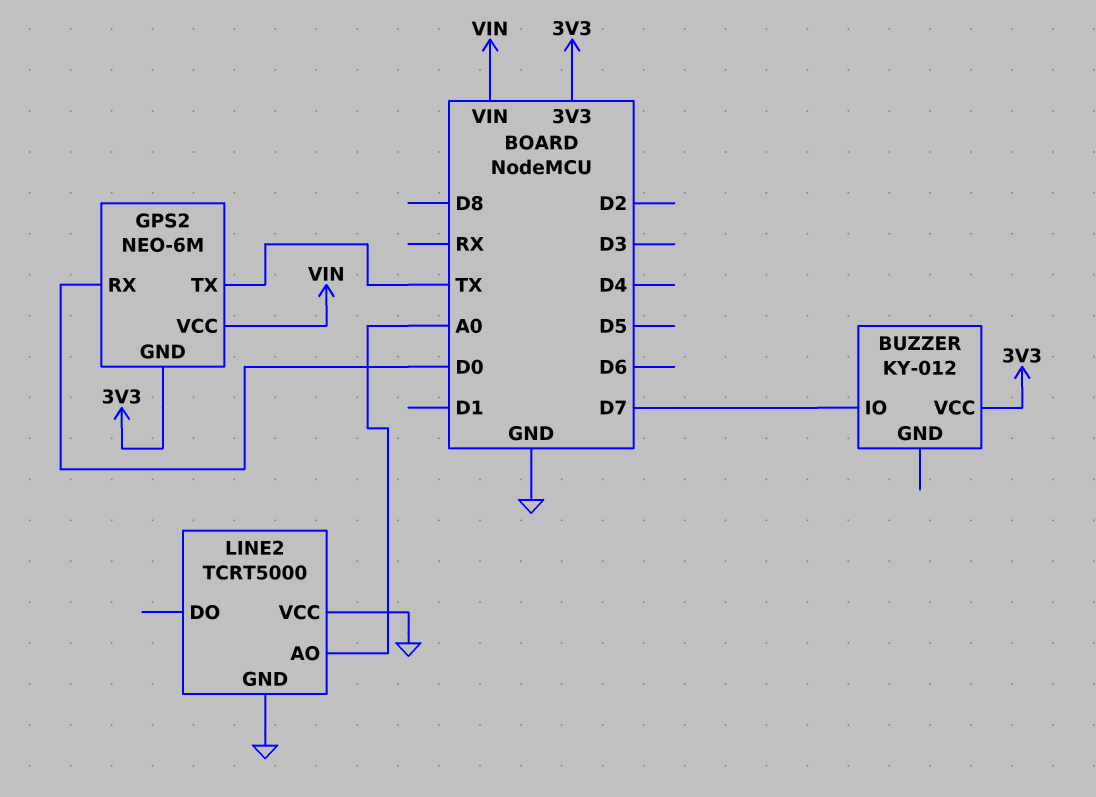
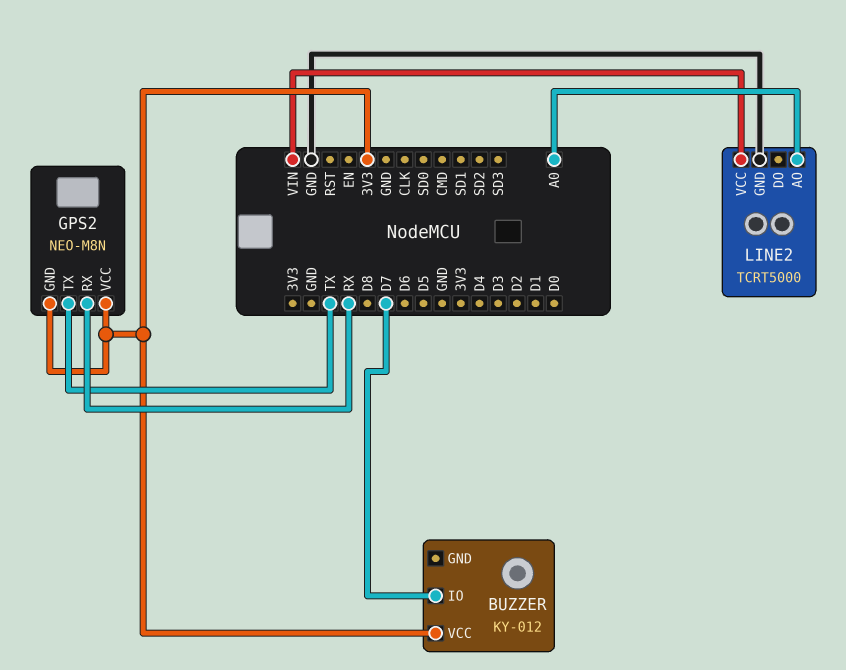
GPS2: NEO-6M -> NEO-M8N
GPS2 pin RX: D0 -> RX
GPS2 pin VCC: VIN -> 3V3
LINE2 pin VCC: GND -> VIN

